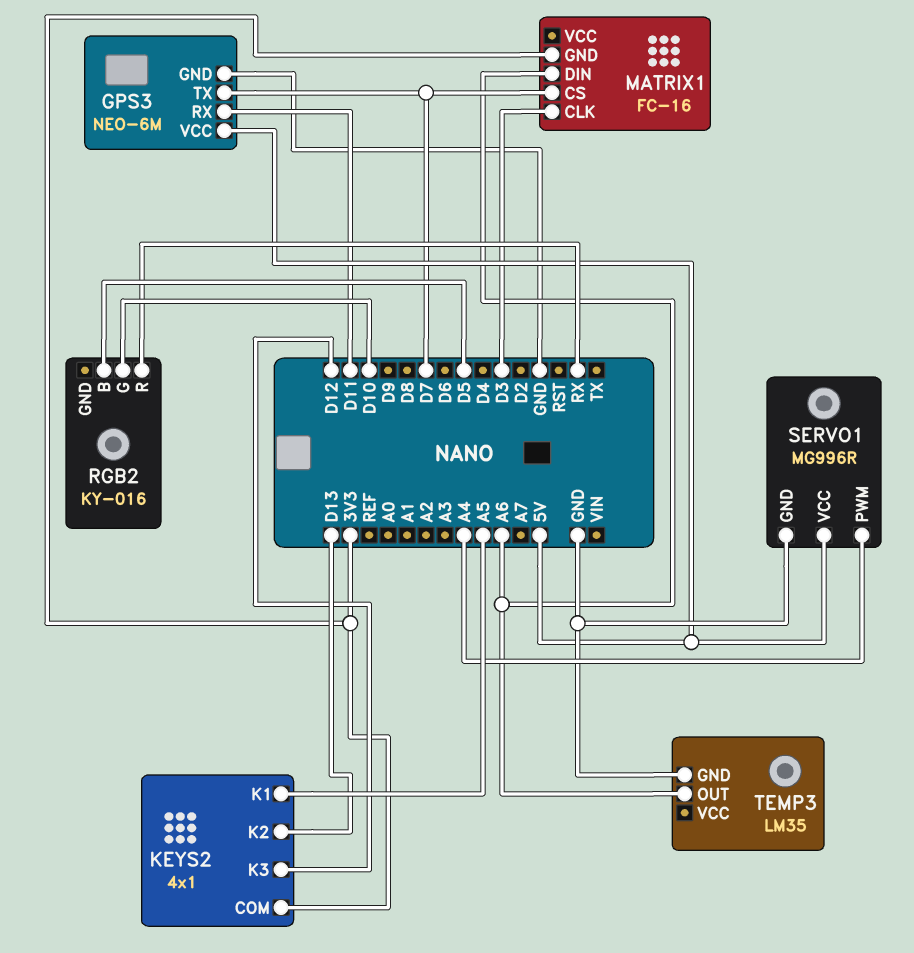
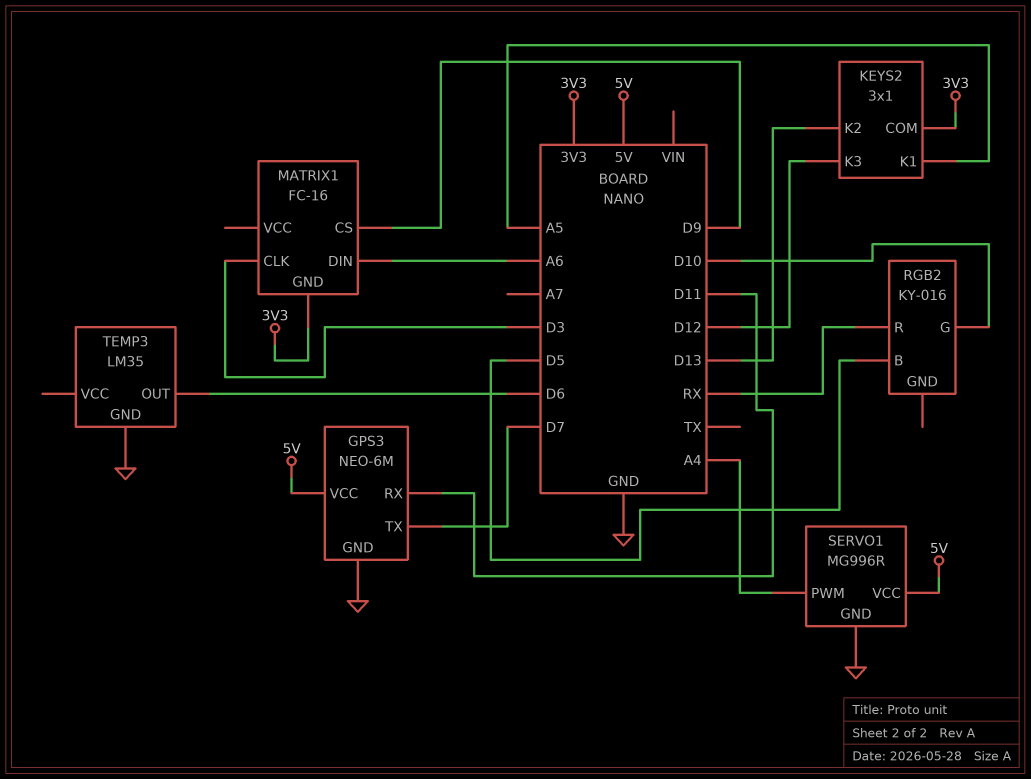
KEYS2: 4x1 -> 3x1
MATRIX1 pin CS: D7 -> D9
TEMP3 pin OUT: A6 -> D6

